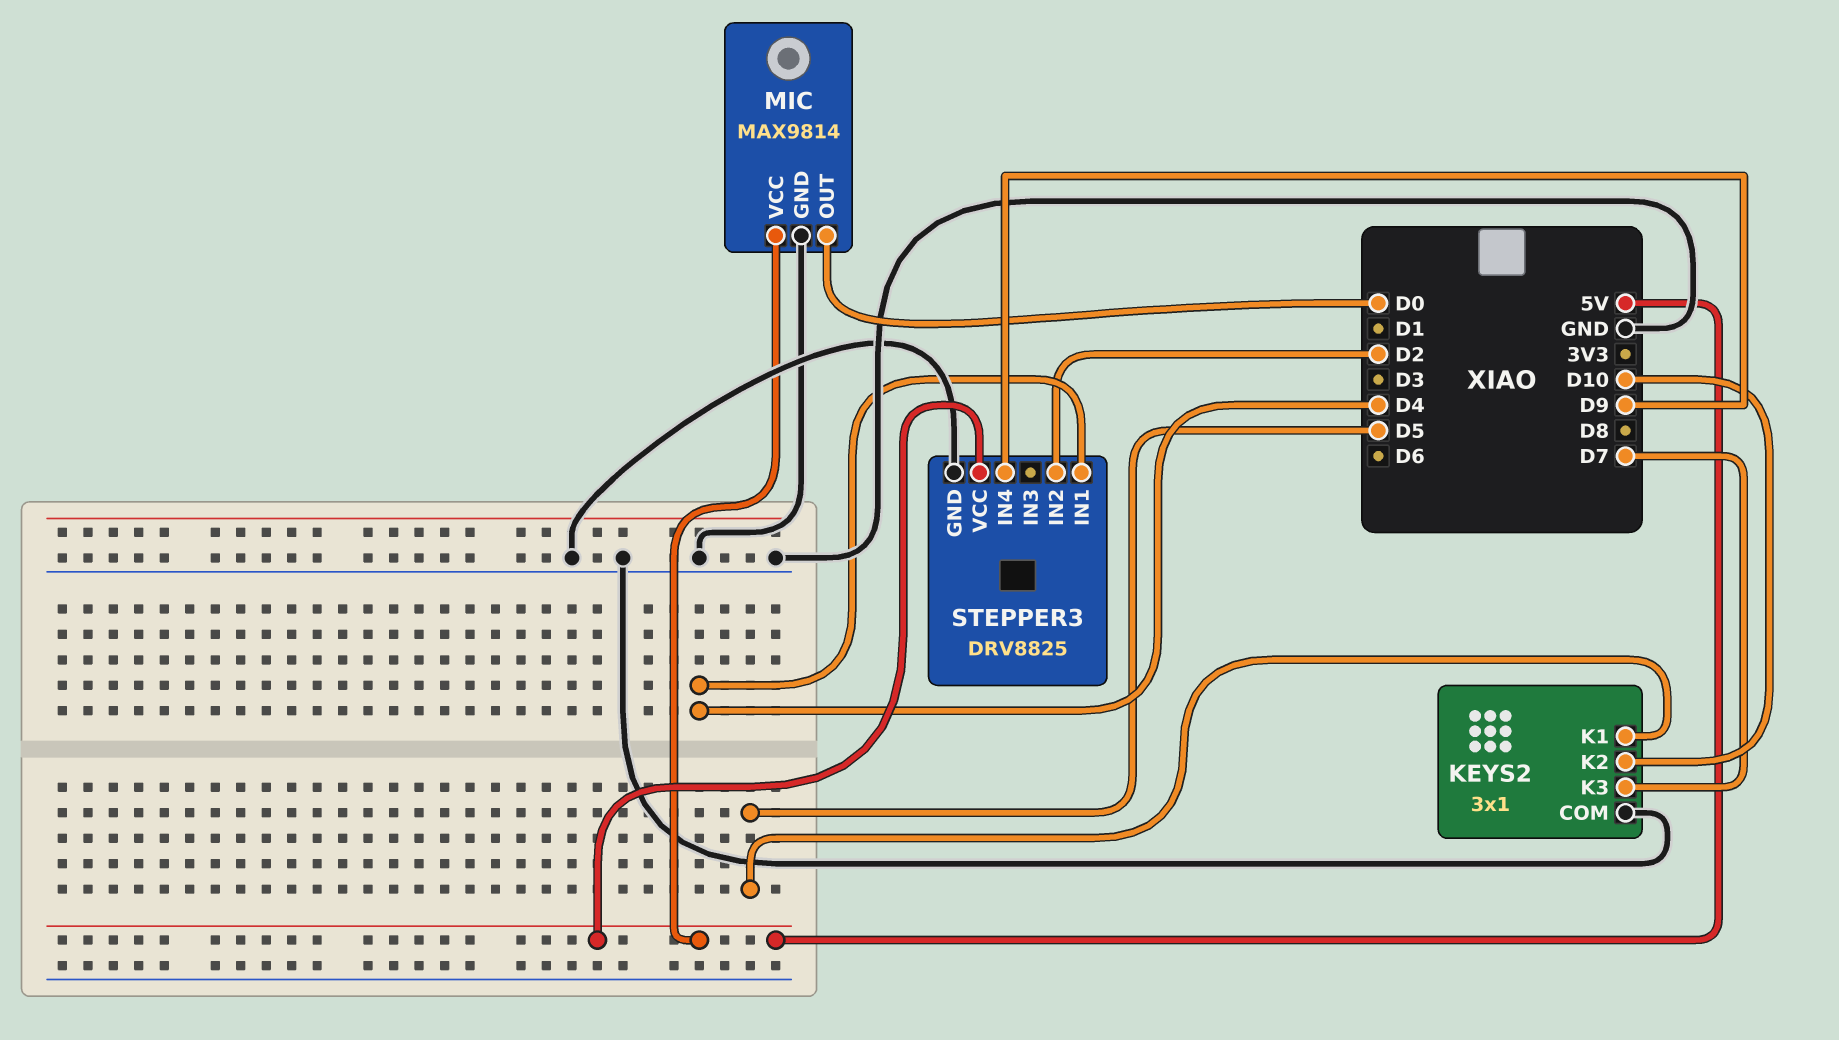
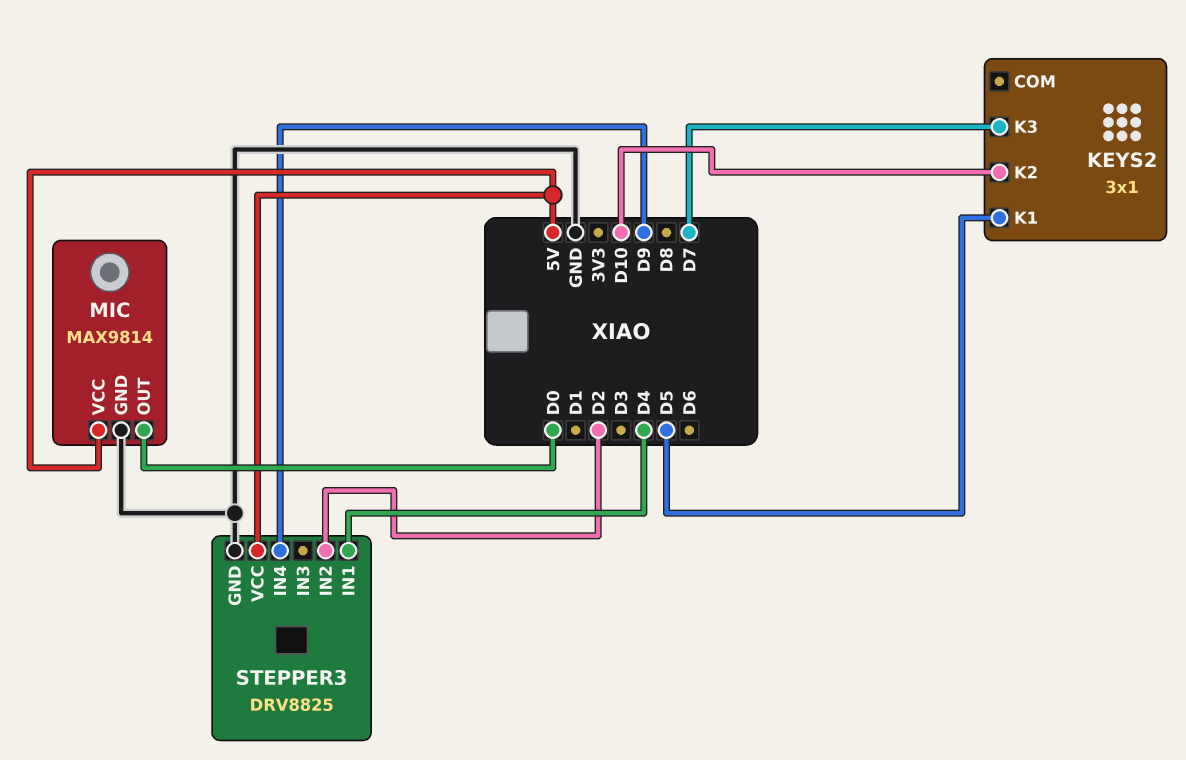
KEYS2 pin COM: GND -> none

